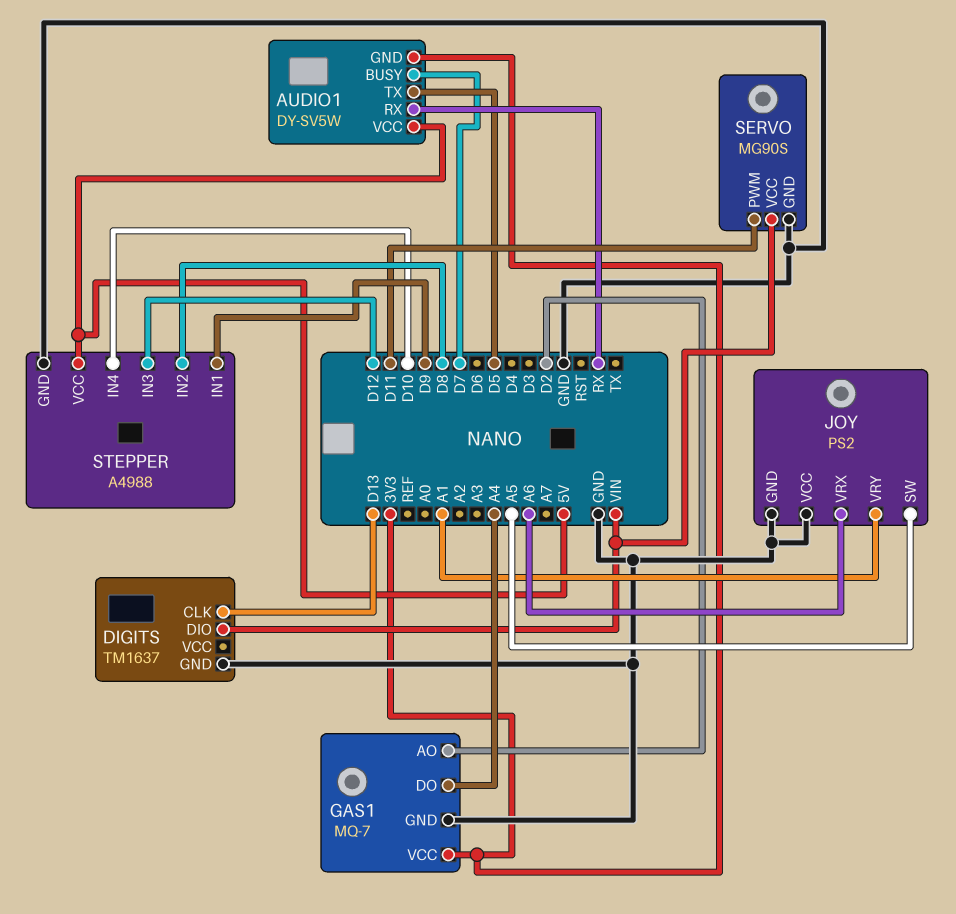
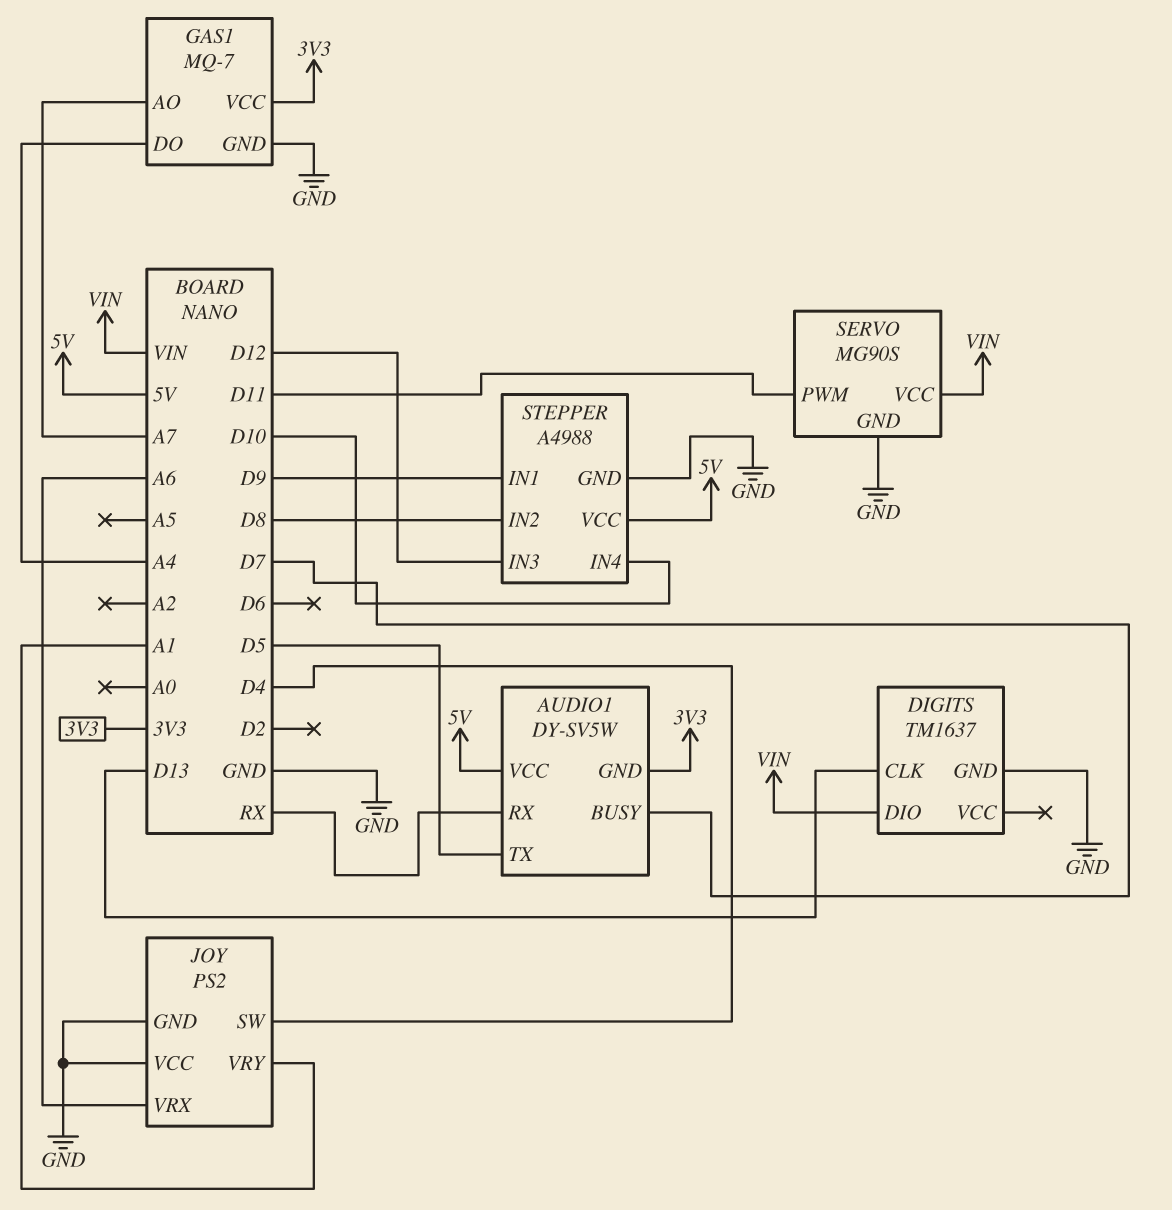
GAS1 pin AO: D2 -> A7
JOY pin SW: A5 -> D4

